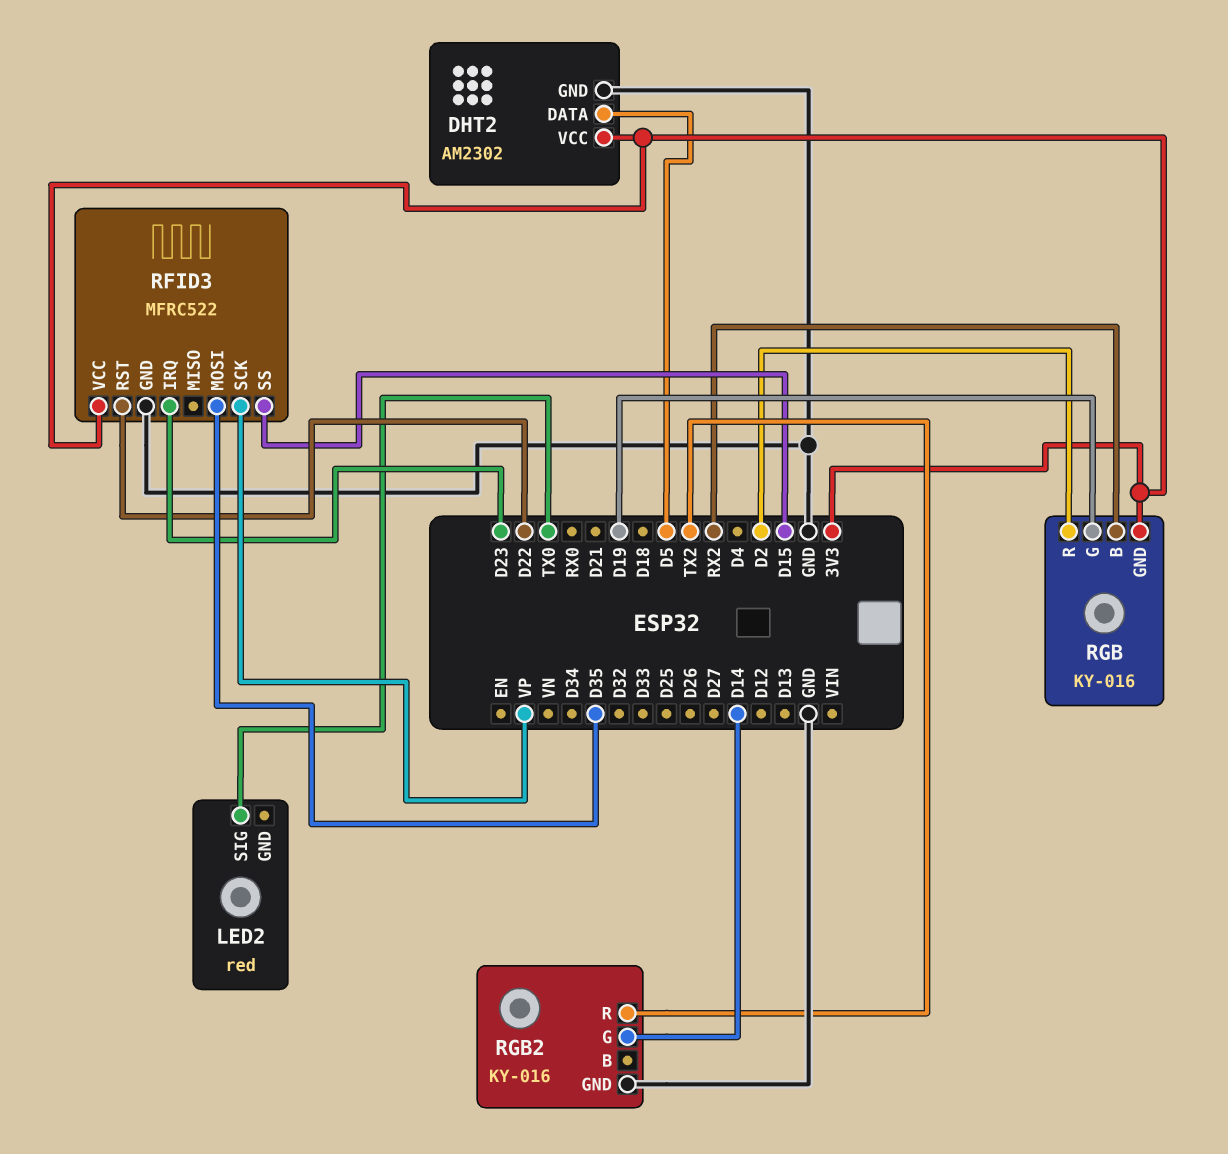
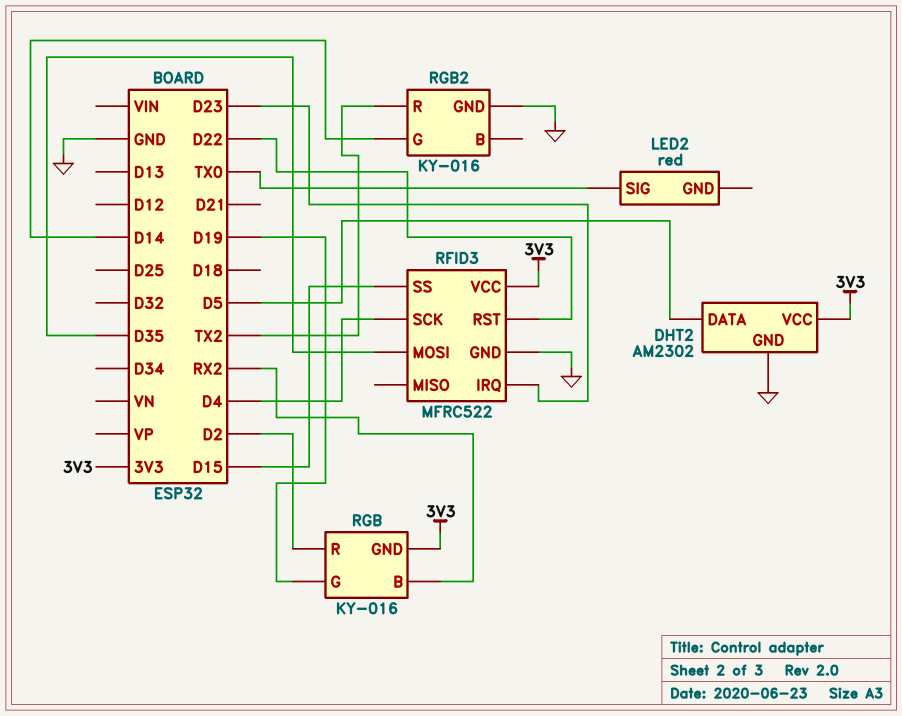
RFID3 pin SCK: VP -> D4

